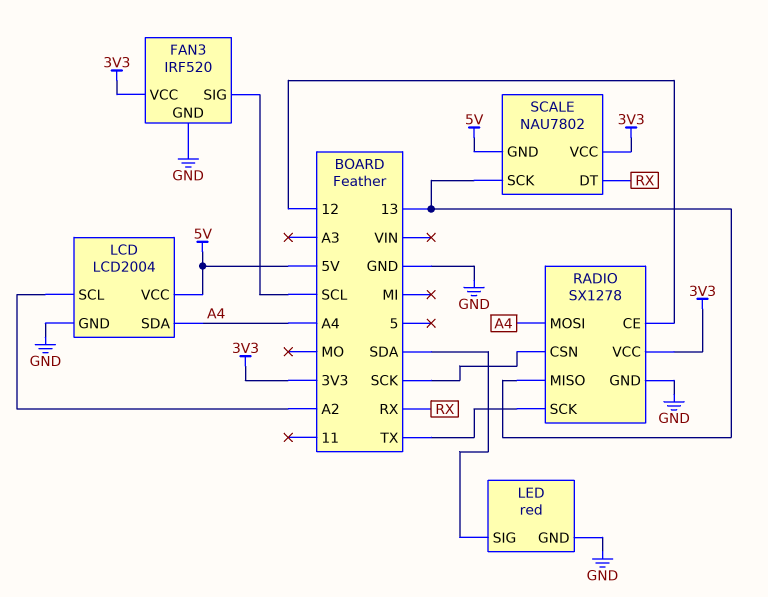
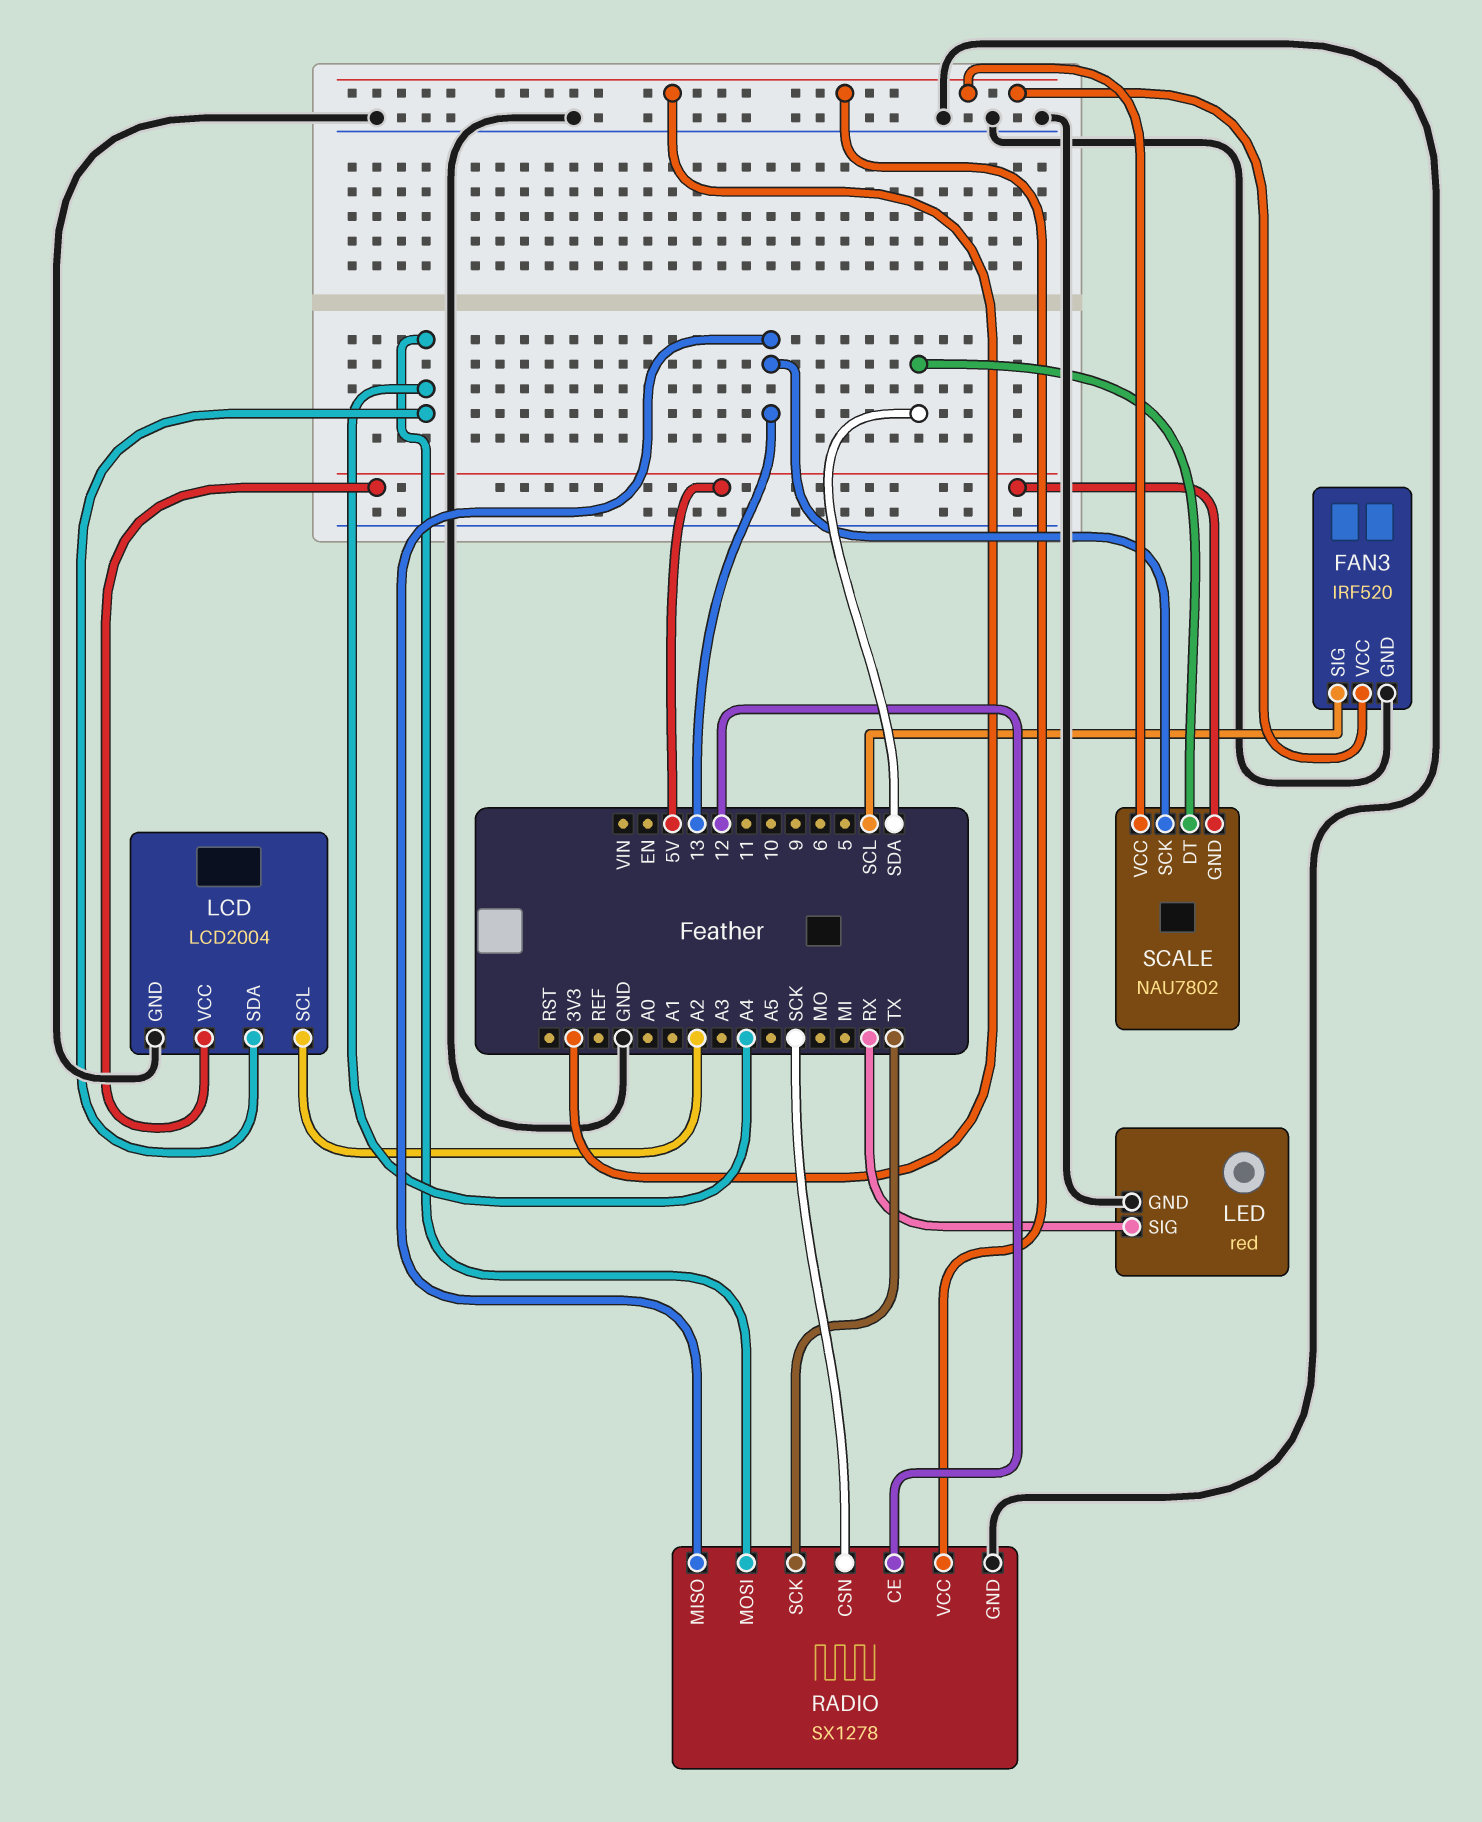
LED pin SIG: SDA -> RX
SCALE pin DT: RX -> SDA

